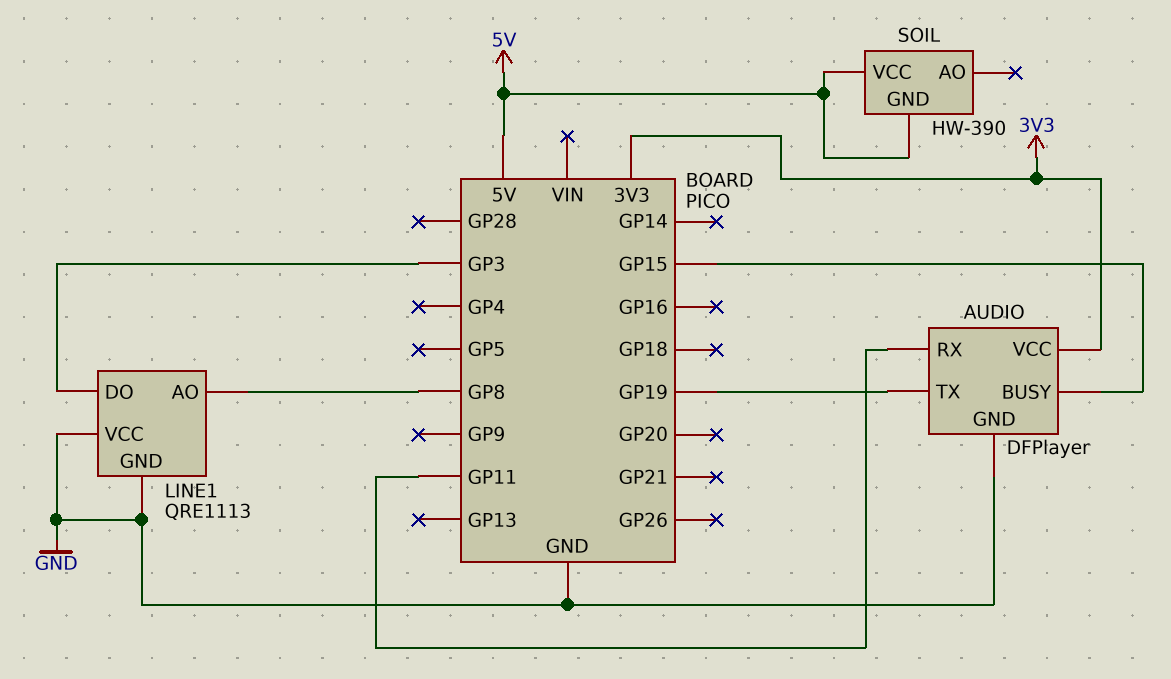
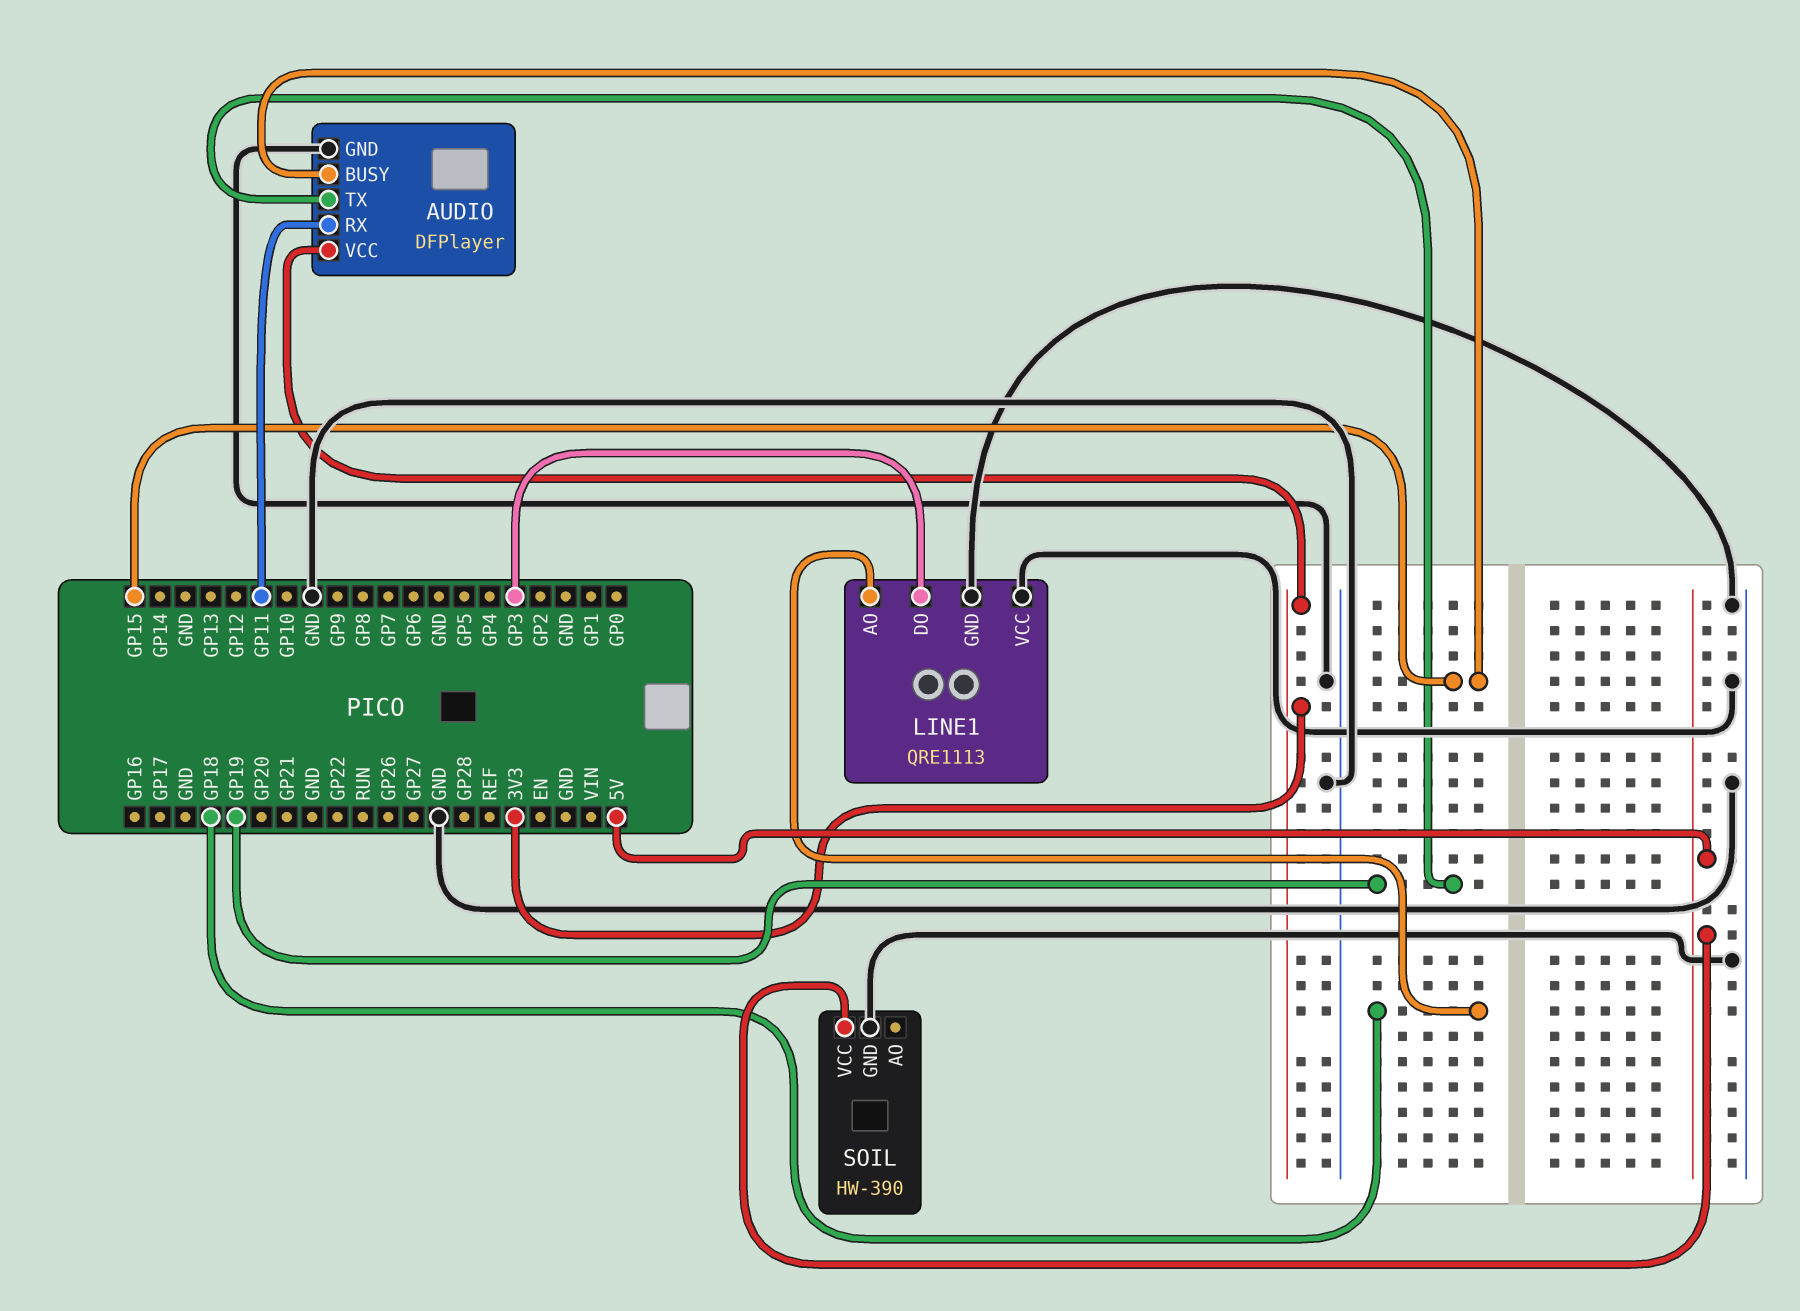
LINE1 pin AO: GP8 -> GP18
SOIL pin GND: 5V -> GND

